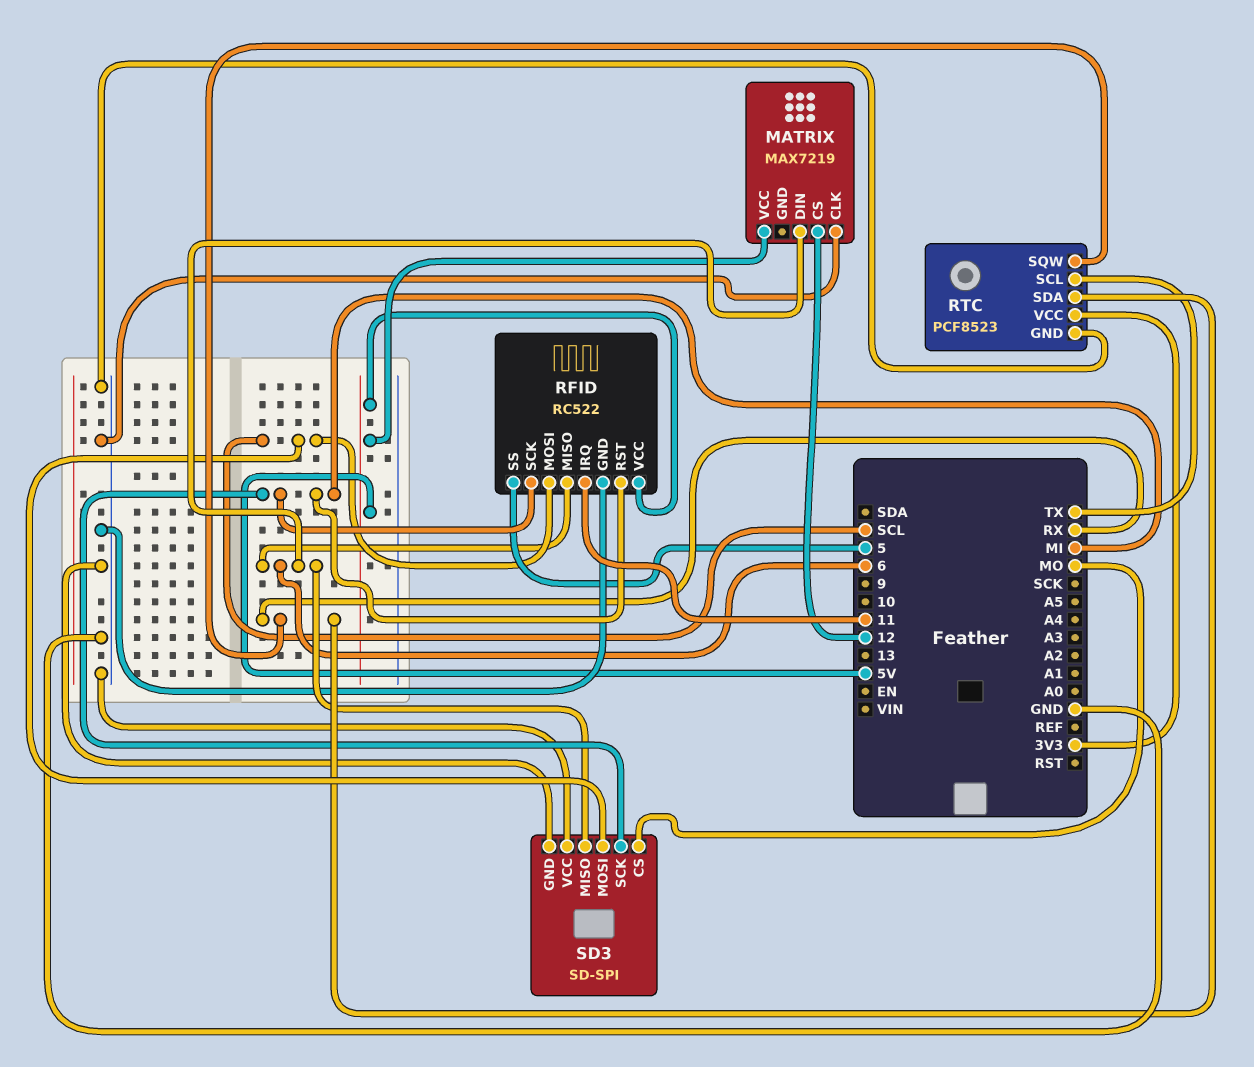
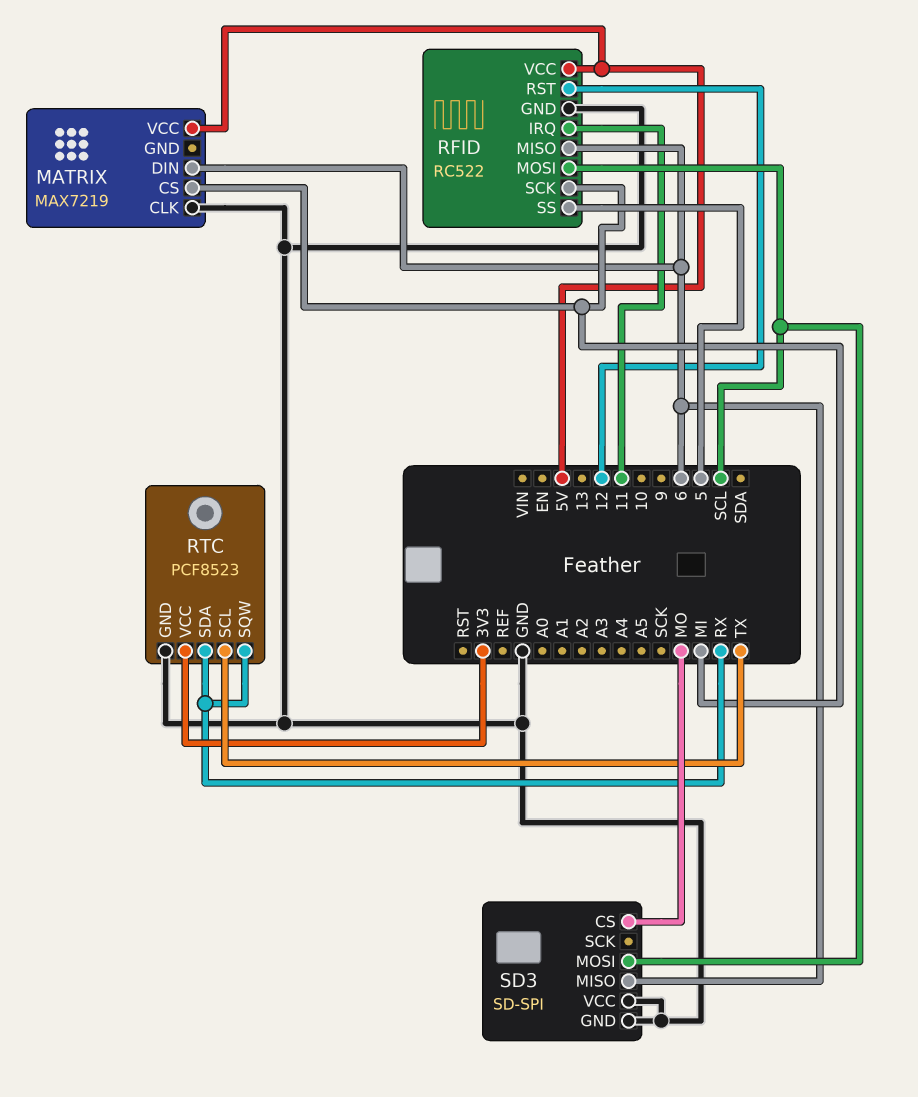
MATRIX pin CS: 12 -> MI
RFID pin RST: MI -> 12
SD3 pin SCK: MI -> none

